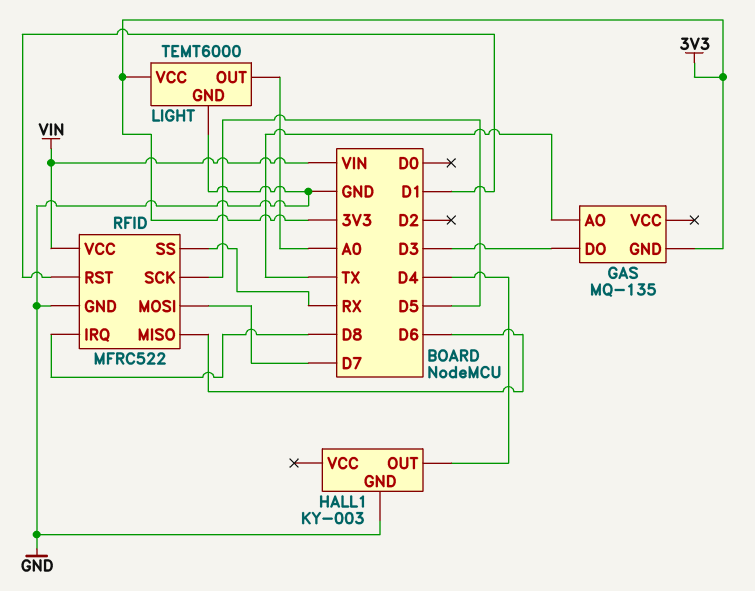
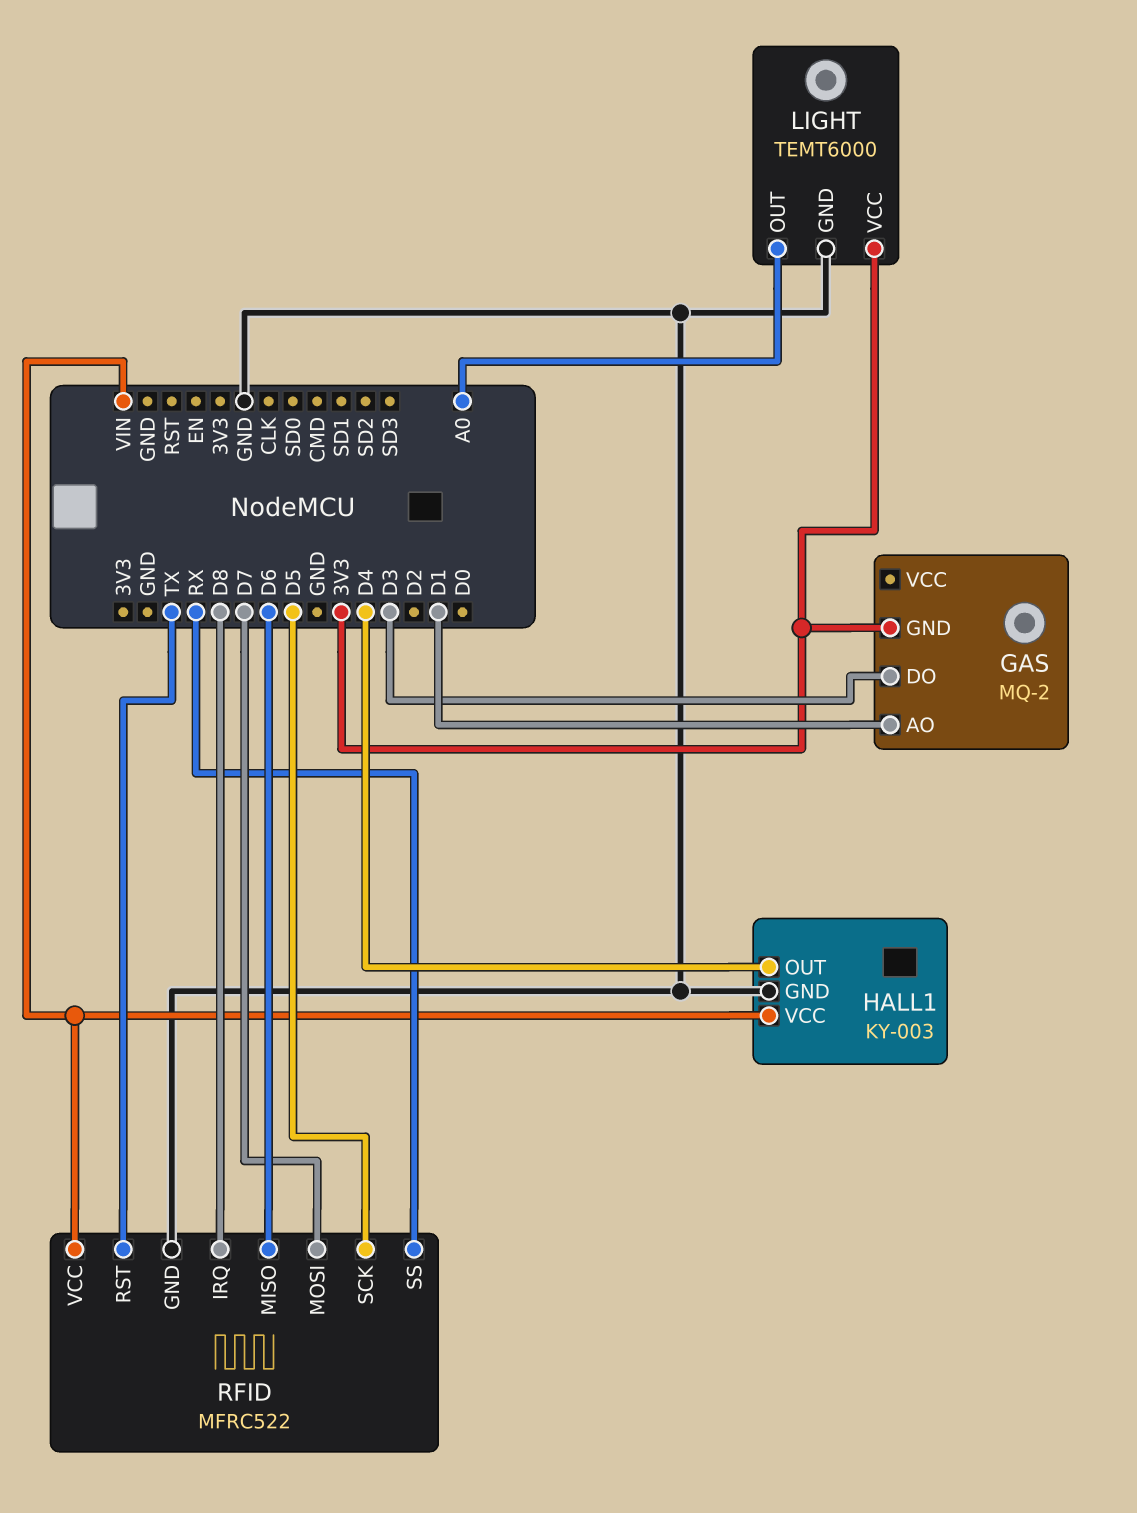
GAS: MQ-135 -> MQ-2
GAS pin AO: TX -> D1
HALL1 pin VCC: none -> VIN
RFID pin RST: D1 -> TX

